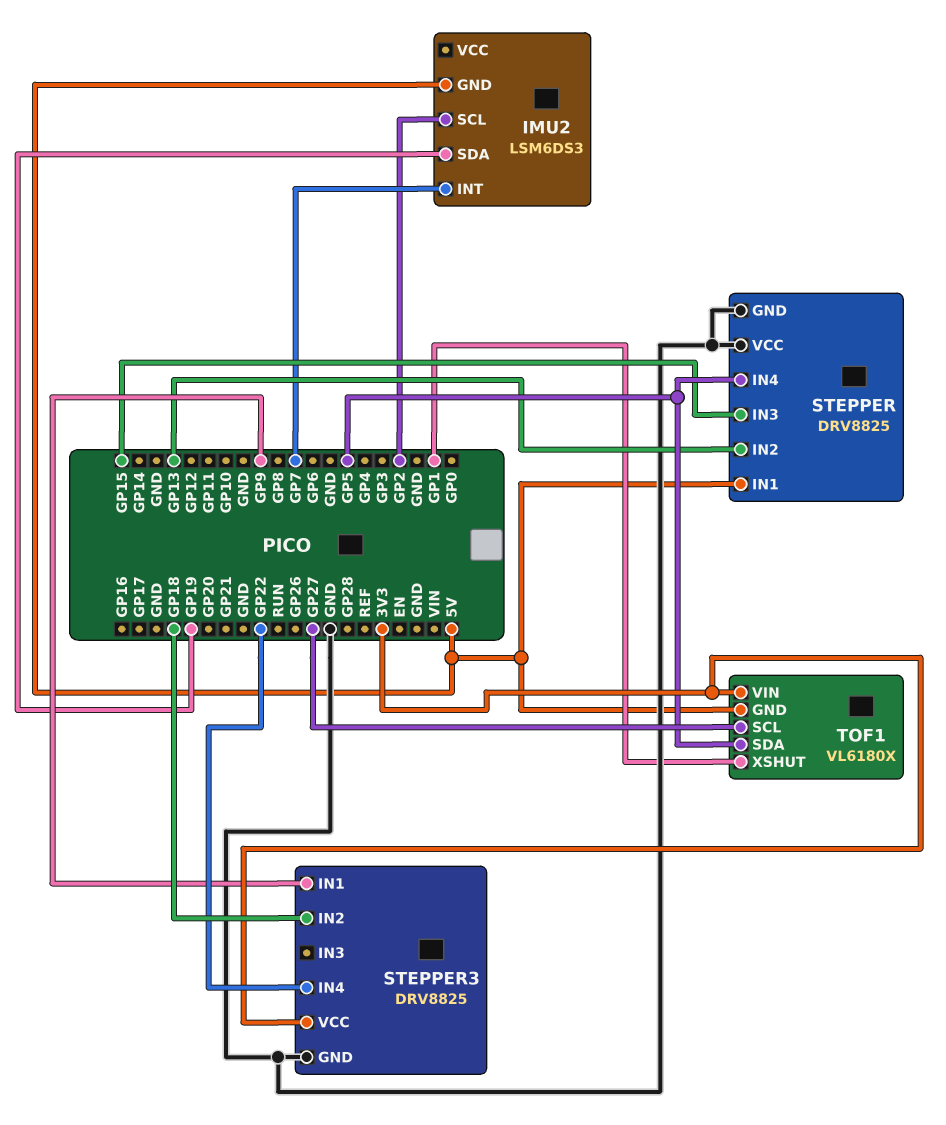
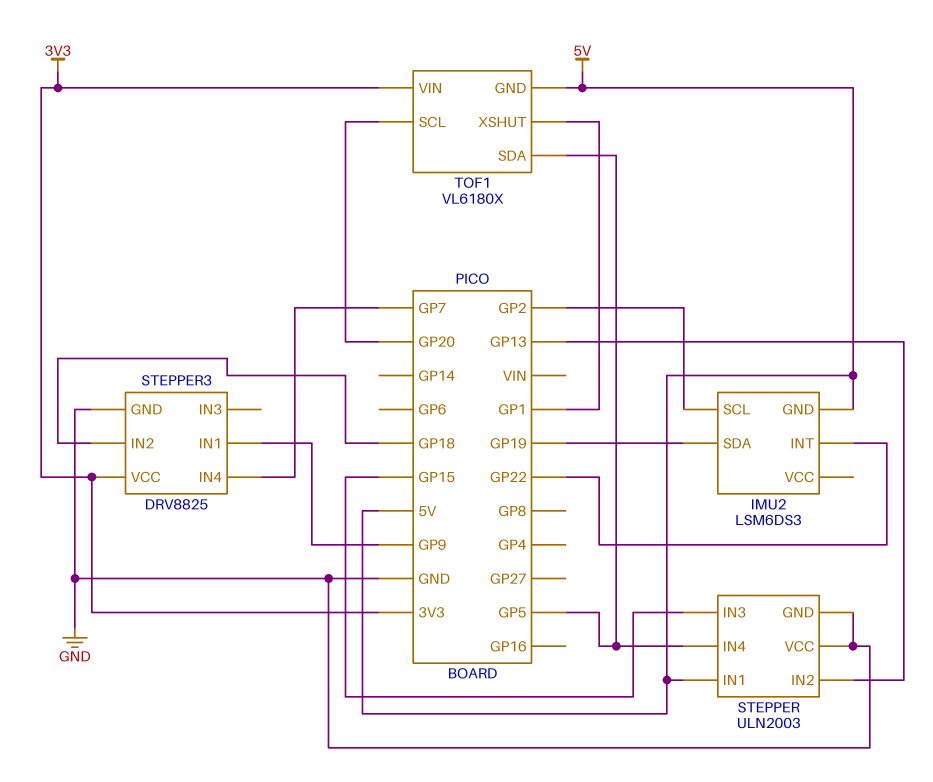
IMU2 pin INT: GP7 -> GP22
STEPPER: DRV8825 -> ULN2003
STEPPER3 pin IN4: GP22 -> GP7
TOF1 pin SCL: GP27 -> GP20

